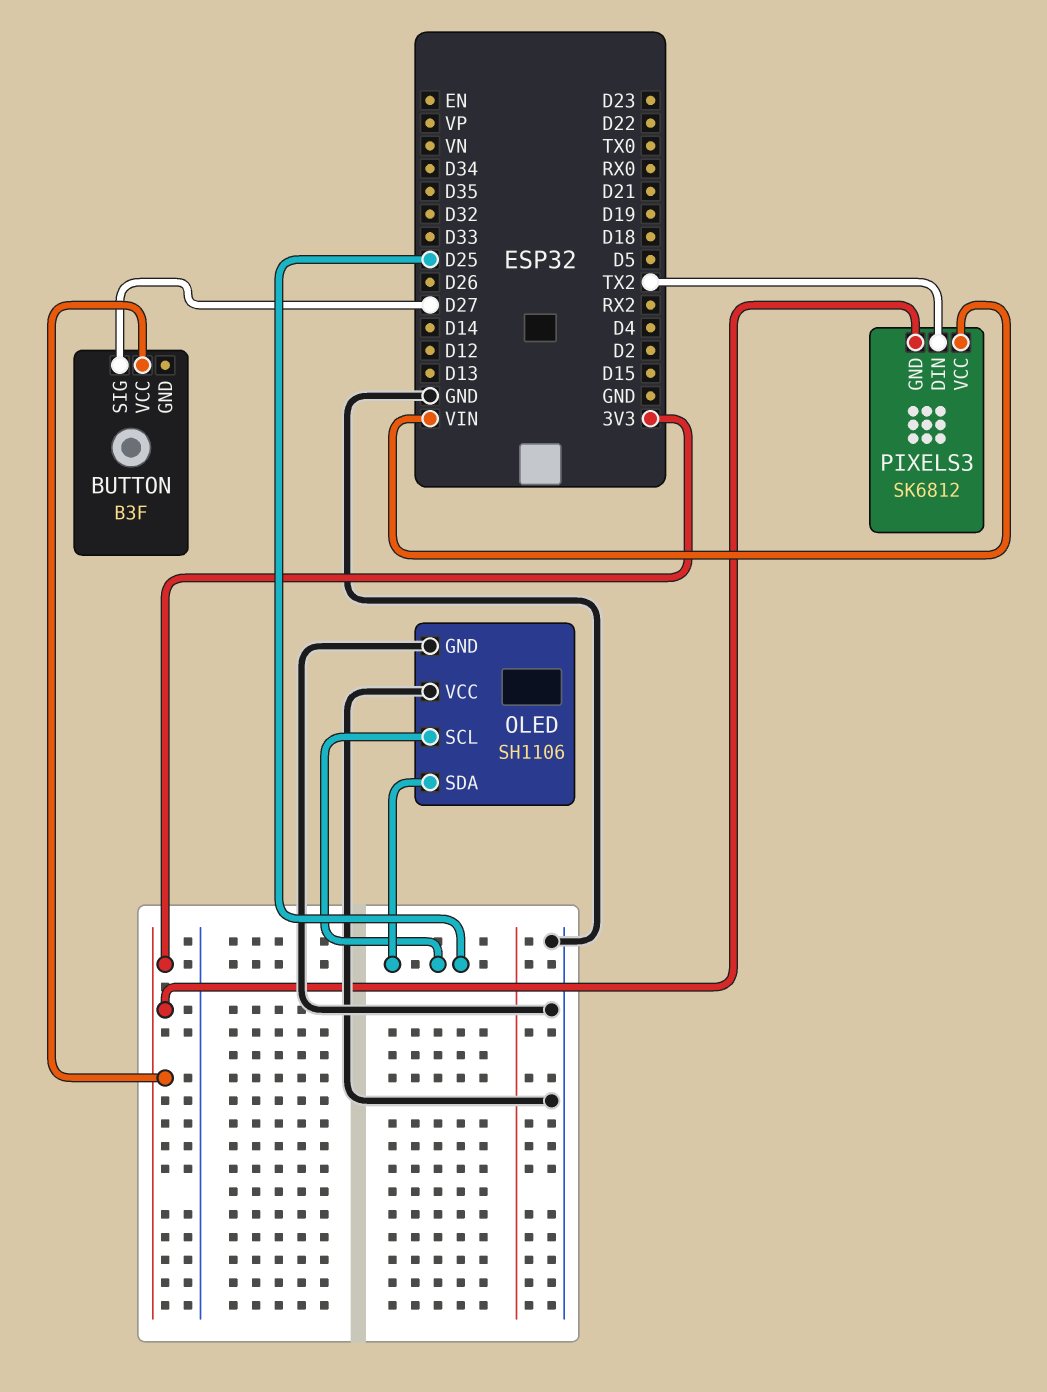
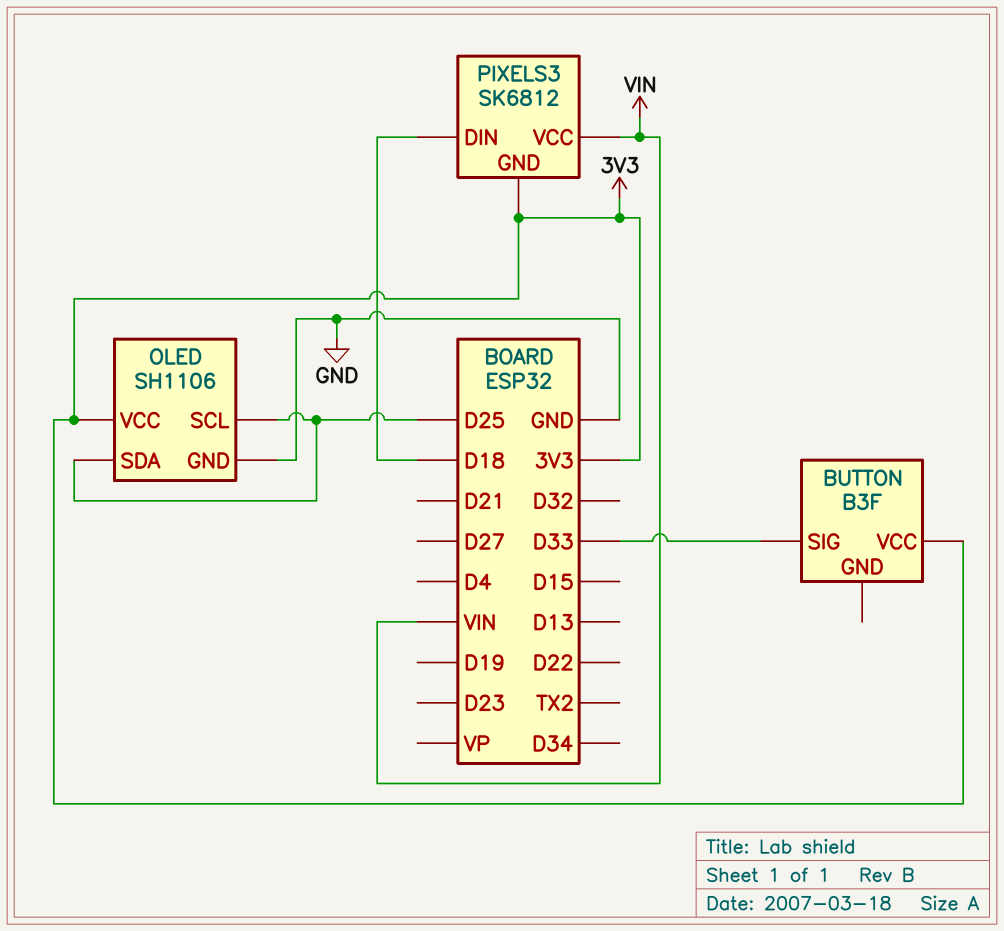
BUTTON pin SIG: D27 -> D33
OLED pin VCC: GND -> 3V3
PIXELS3 pin DIN: TX2 -> D18

